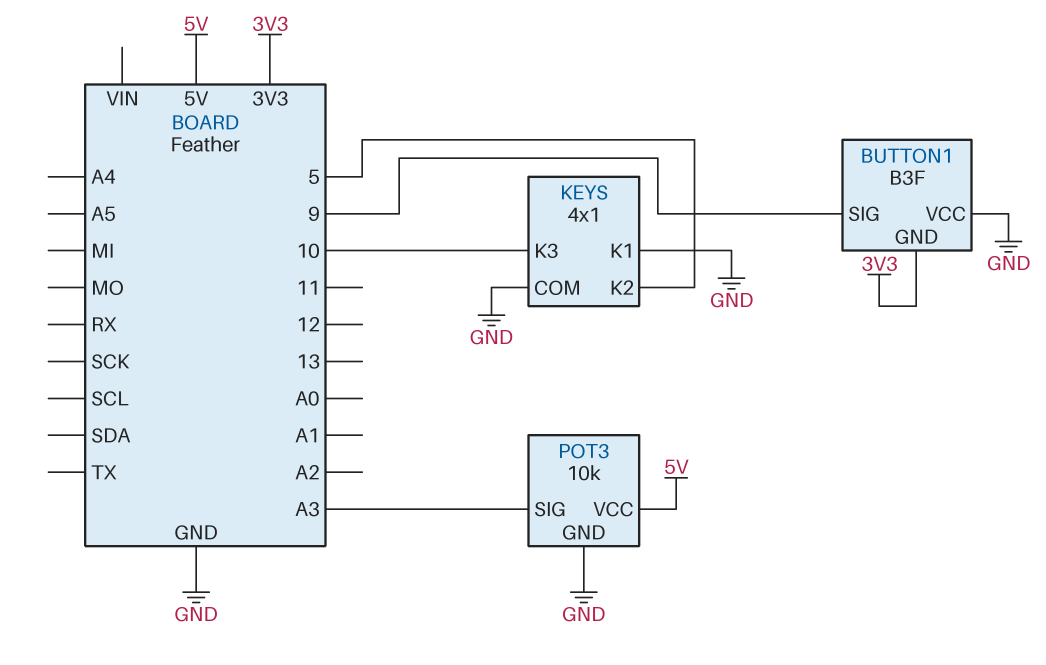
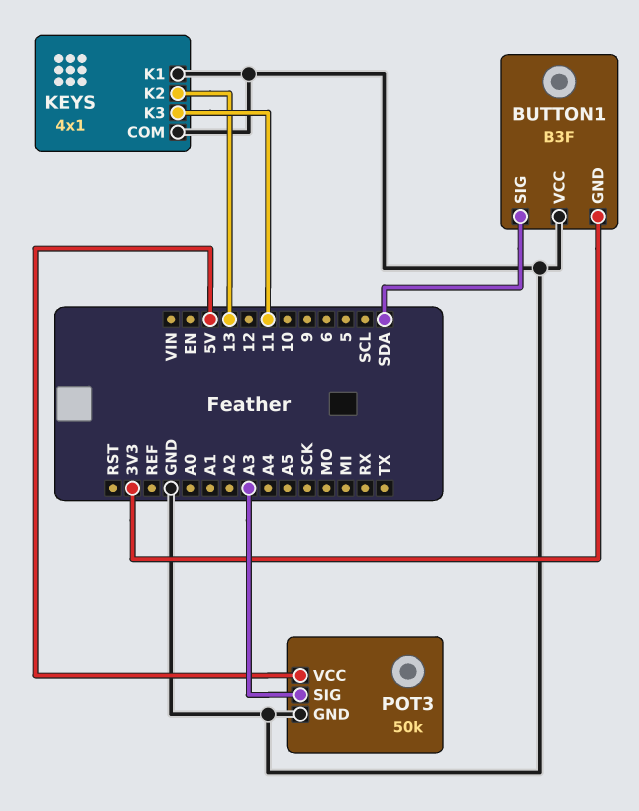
BUTTON1 pin SIG: 9 -> SDA
KEYS pin K2: 5 -> 13
KEYS pin K3: 10 -> 11
POT3: 10k -> 50k

